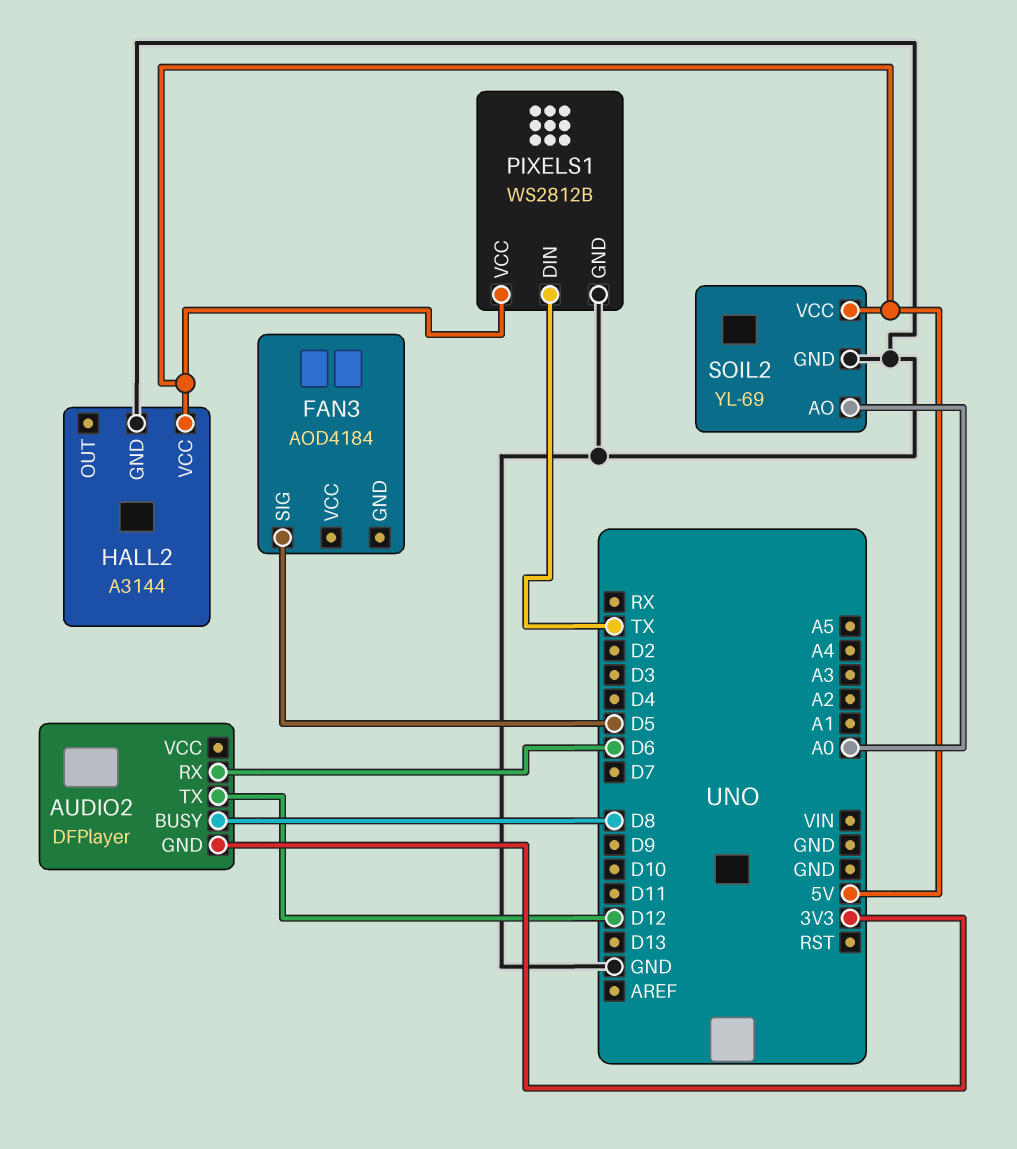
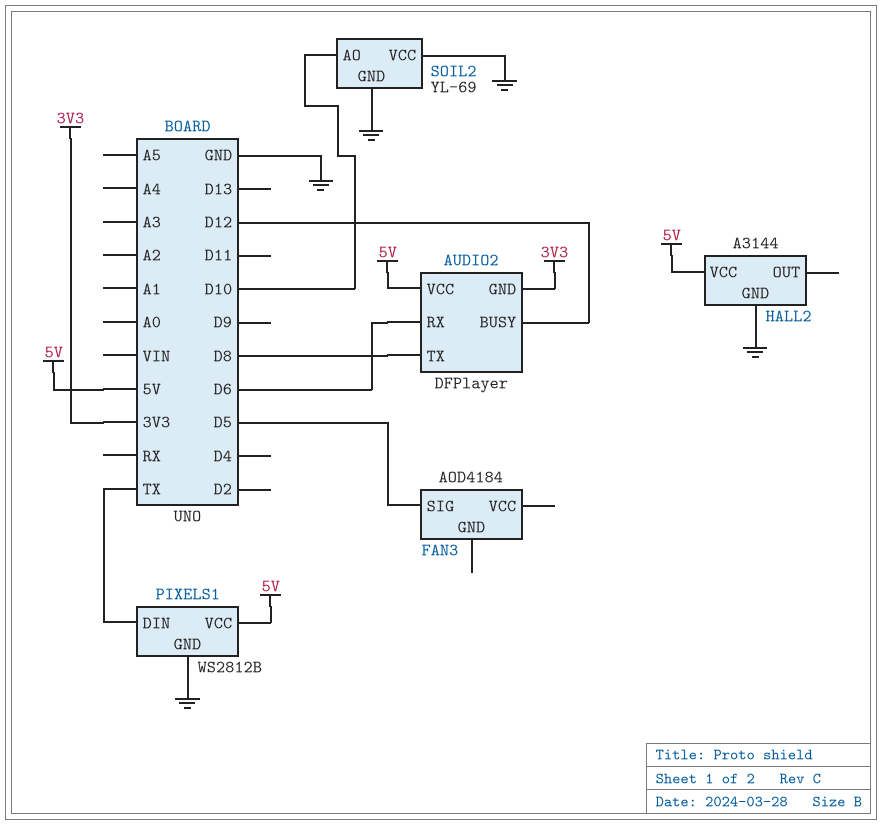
AUDIO2 pin BUSY: D8 -> D12
AUDIO2 pin TX: D12 -> D8
AUDIO2 pin VCC: none -> 5V
SOIL2 pin AO: A0 -> D10
SOIL2 pin VCC: 5V -> GND

